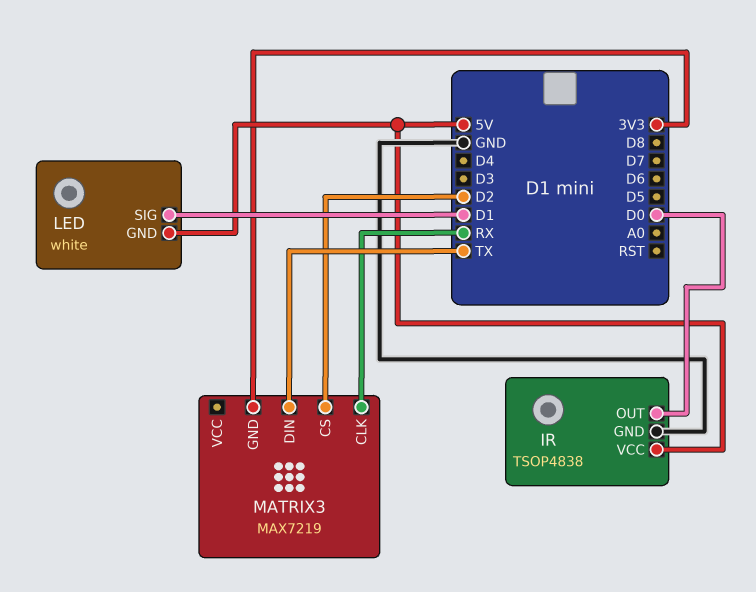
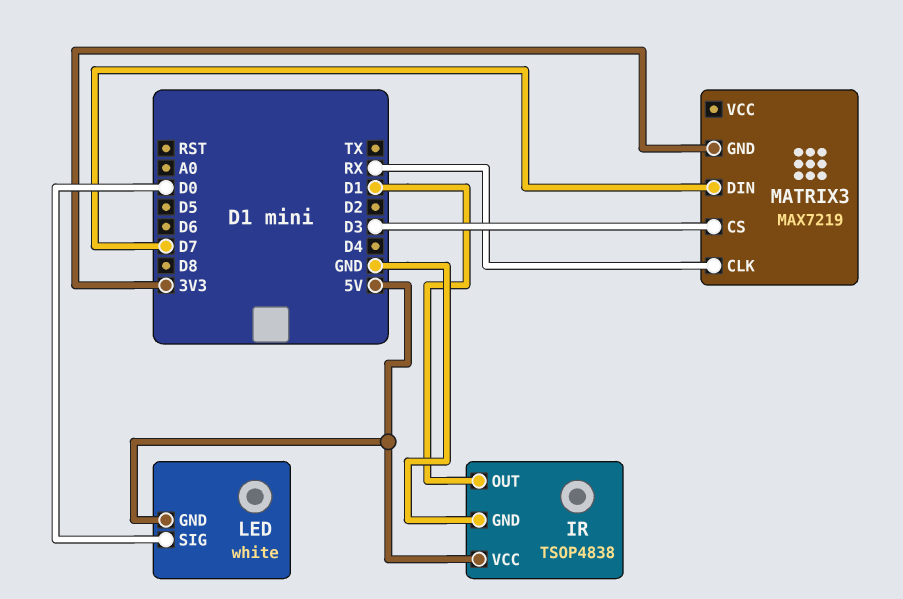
IR pin OUT: D0 -> D1
LED pin SIG: D1 -> D0
MATRIX3 pin CS: D2 -> D3
MATRIX3 pin DIN: TX -> D7

